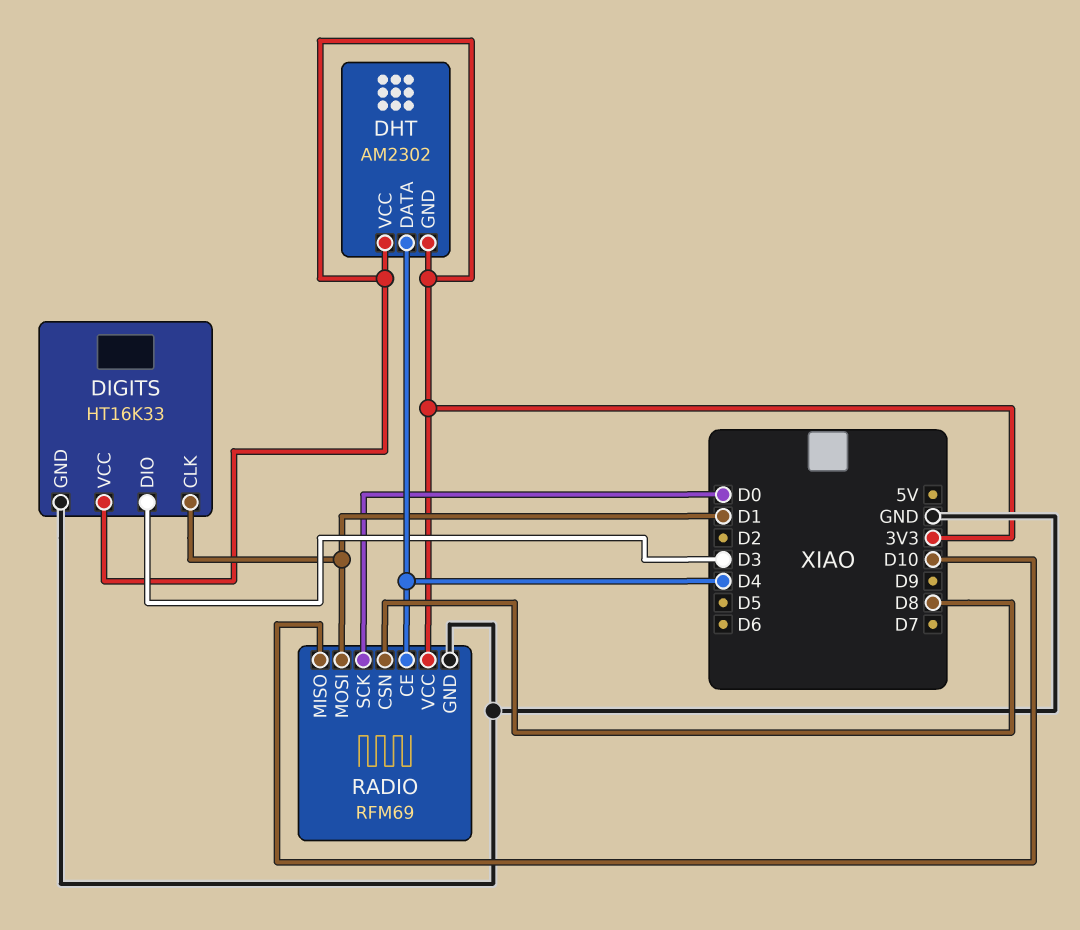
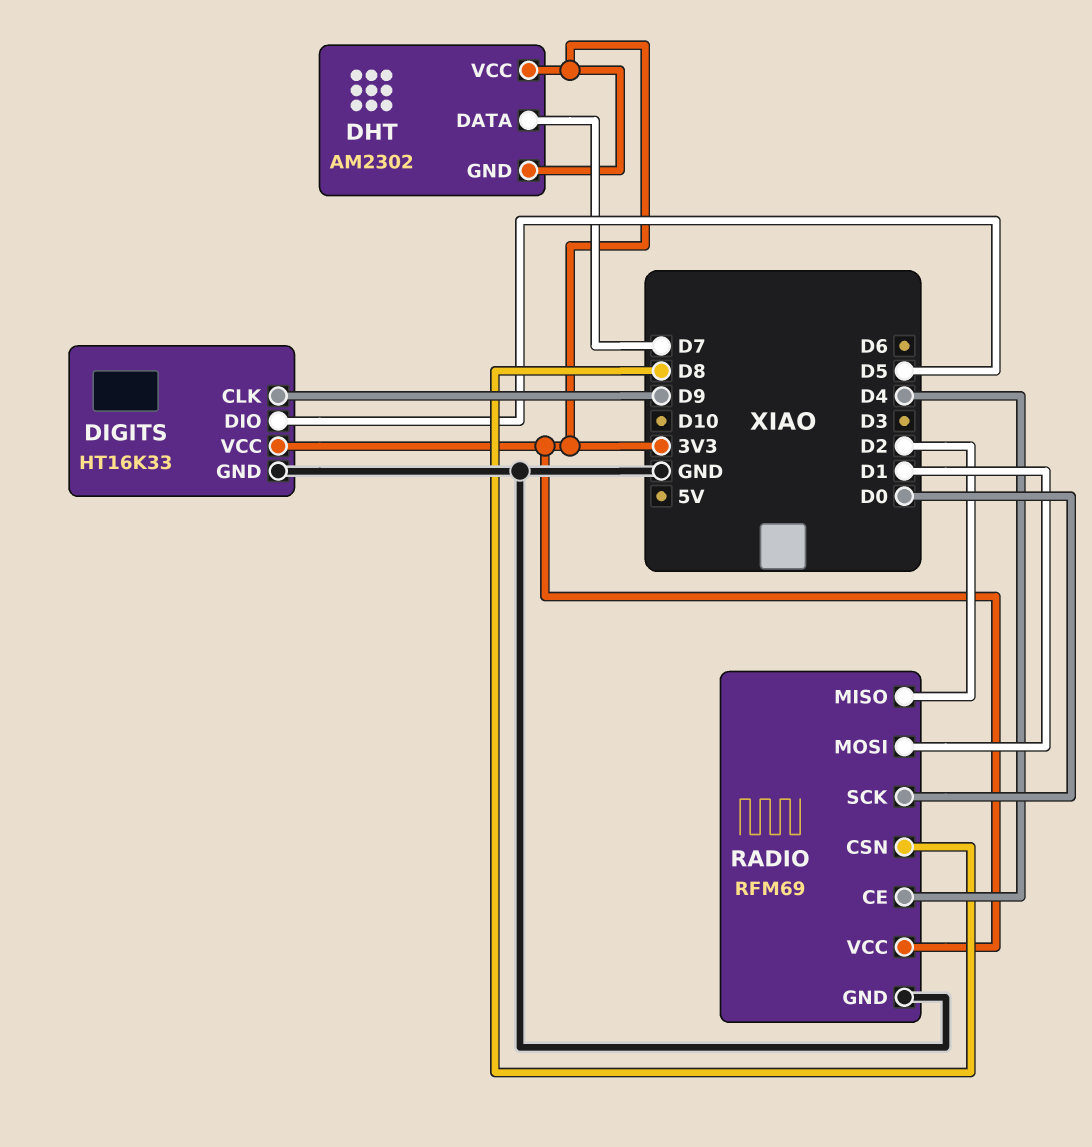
DHT pin DATA: D4 -> D7
DIGITS pin CLK: D1 -> D9
DIGITS pin DIO: D3 -> D5
RADIO pin MISO: D10 -> D2

